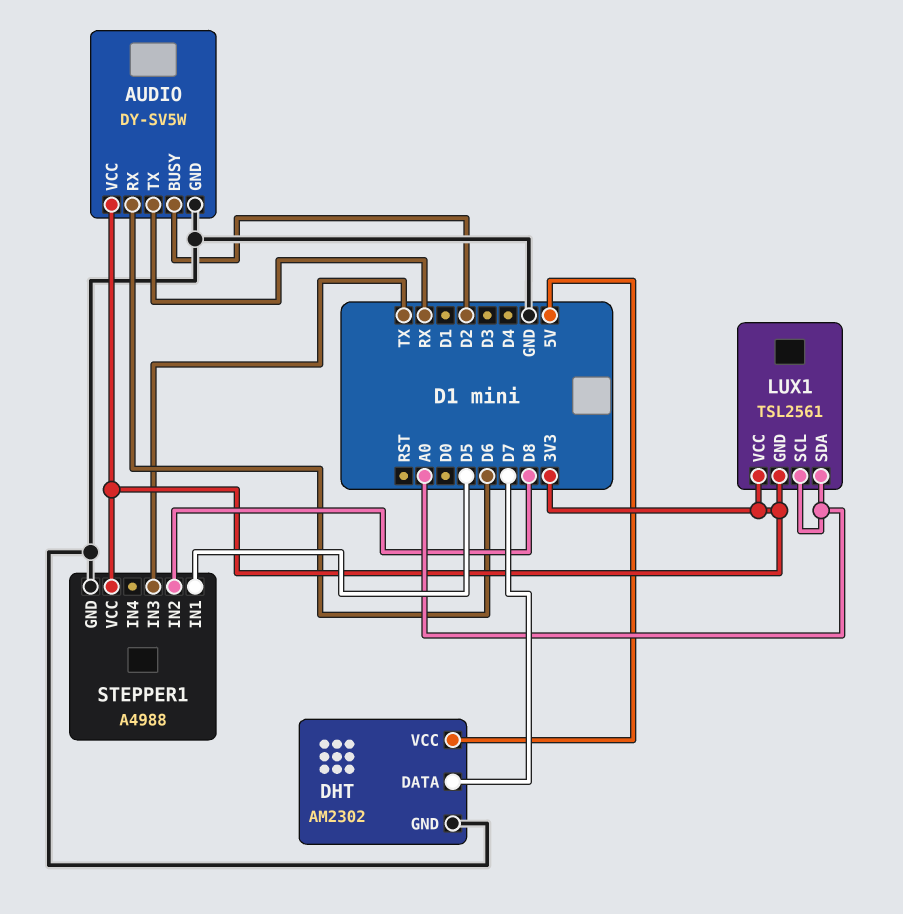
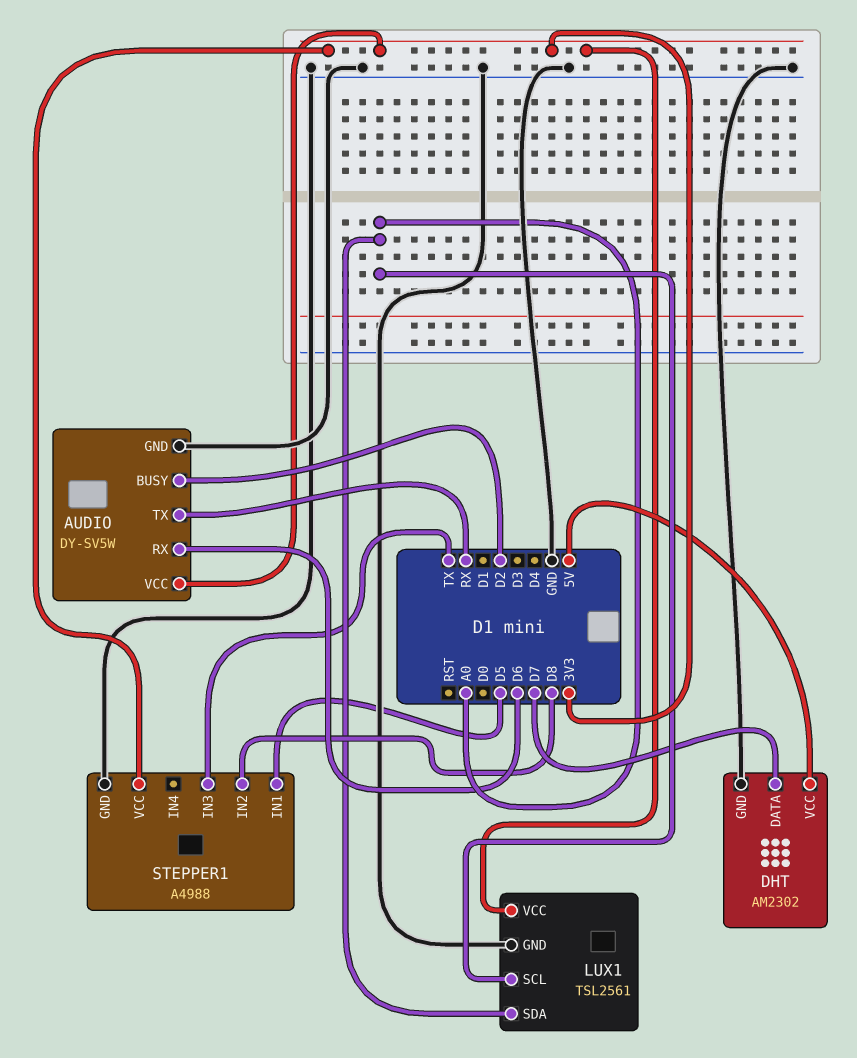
LUX1 pin GND: 3V3 -> GND

